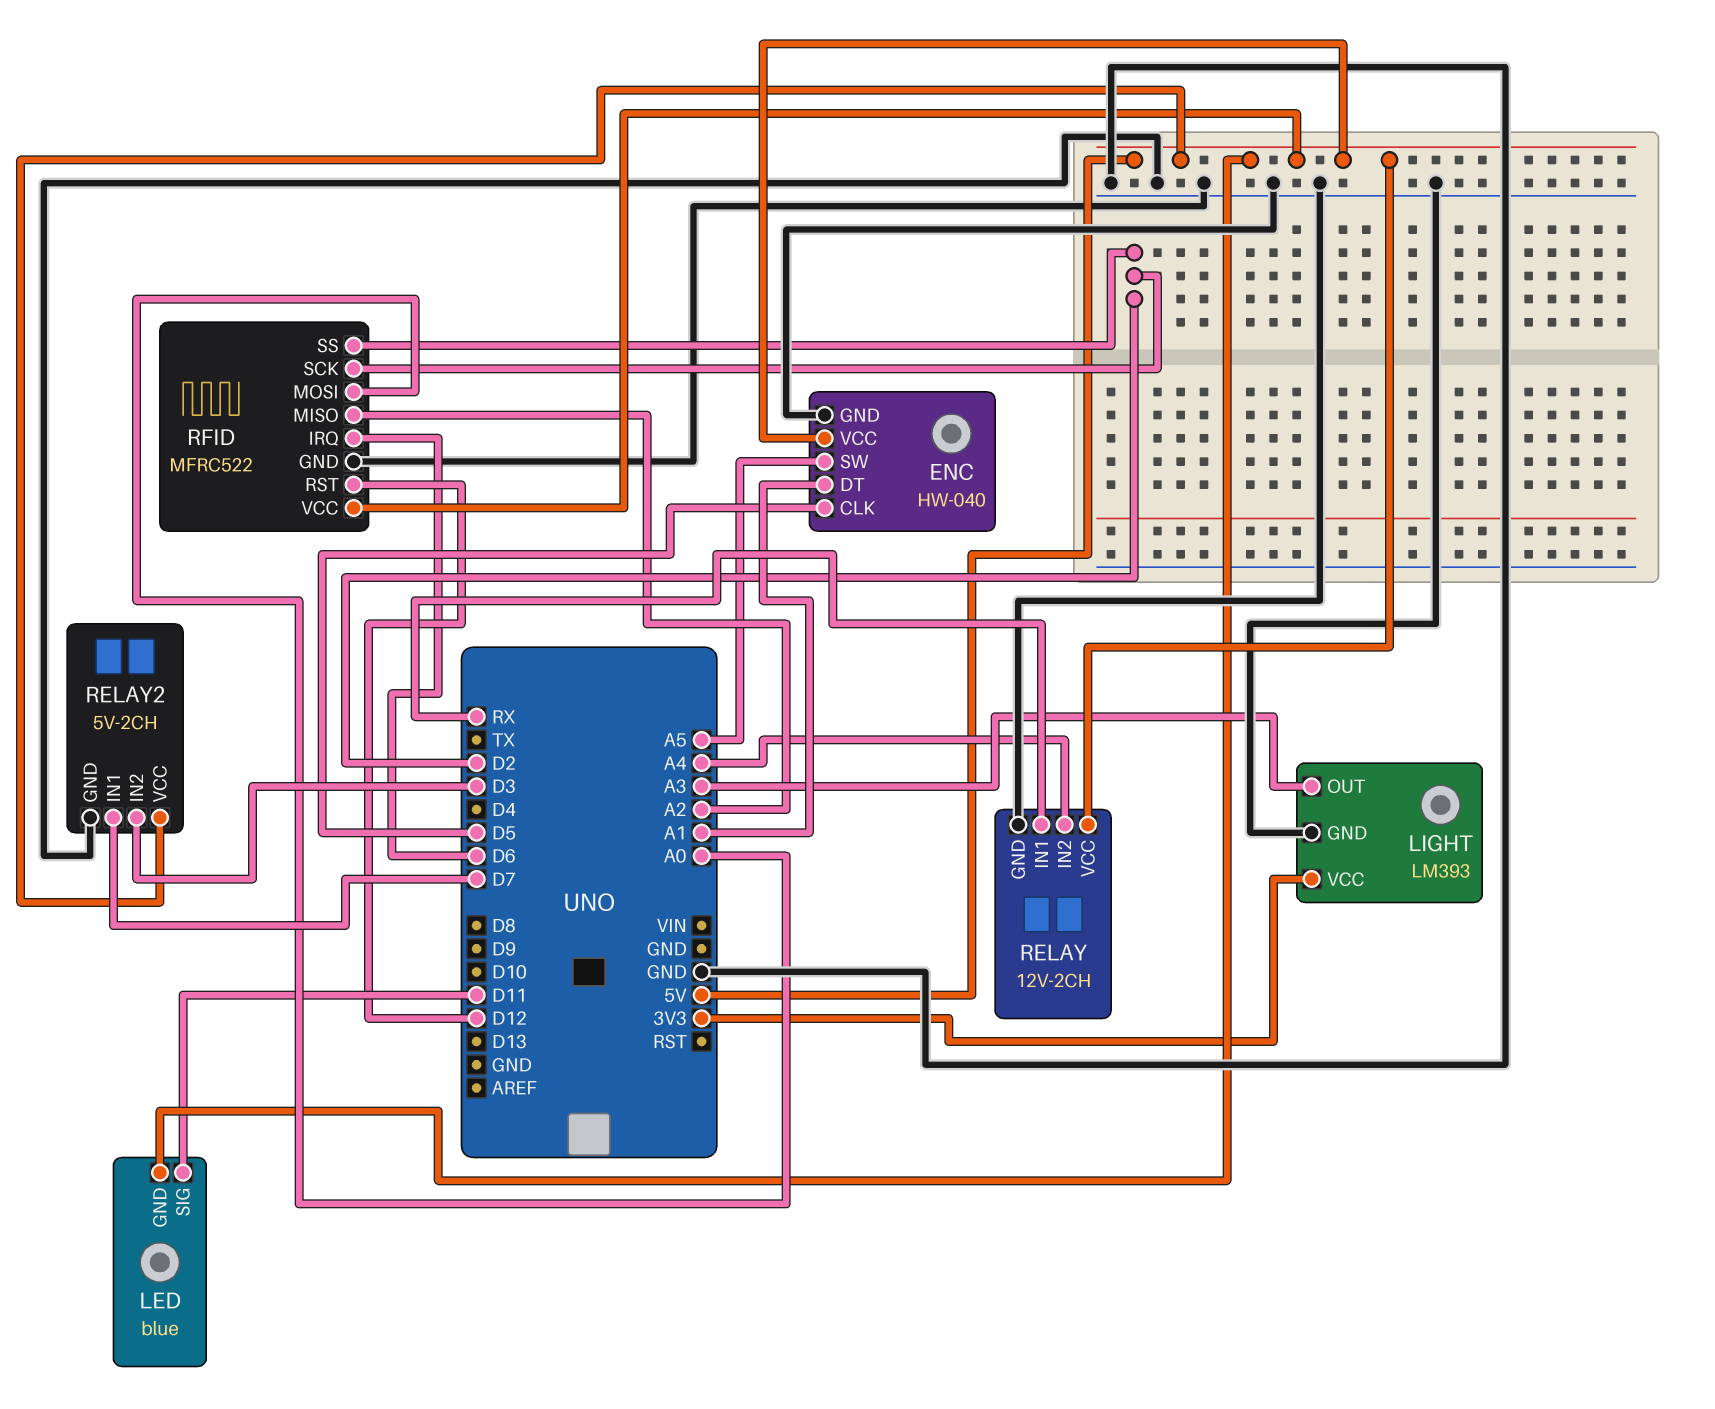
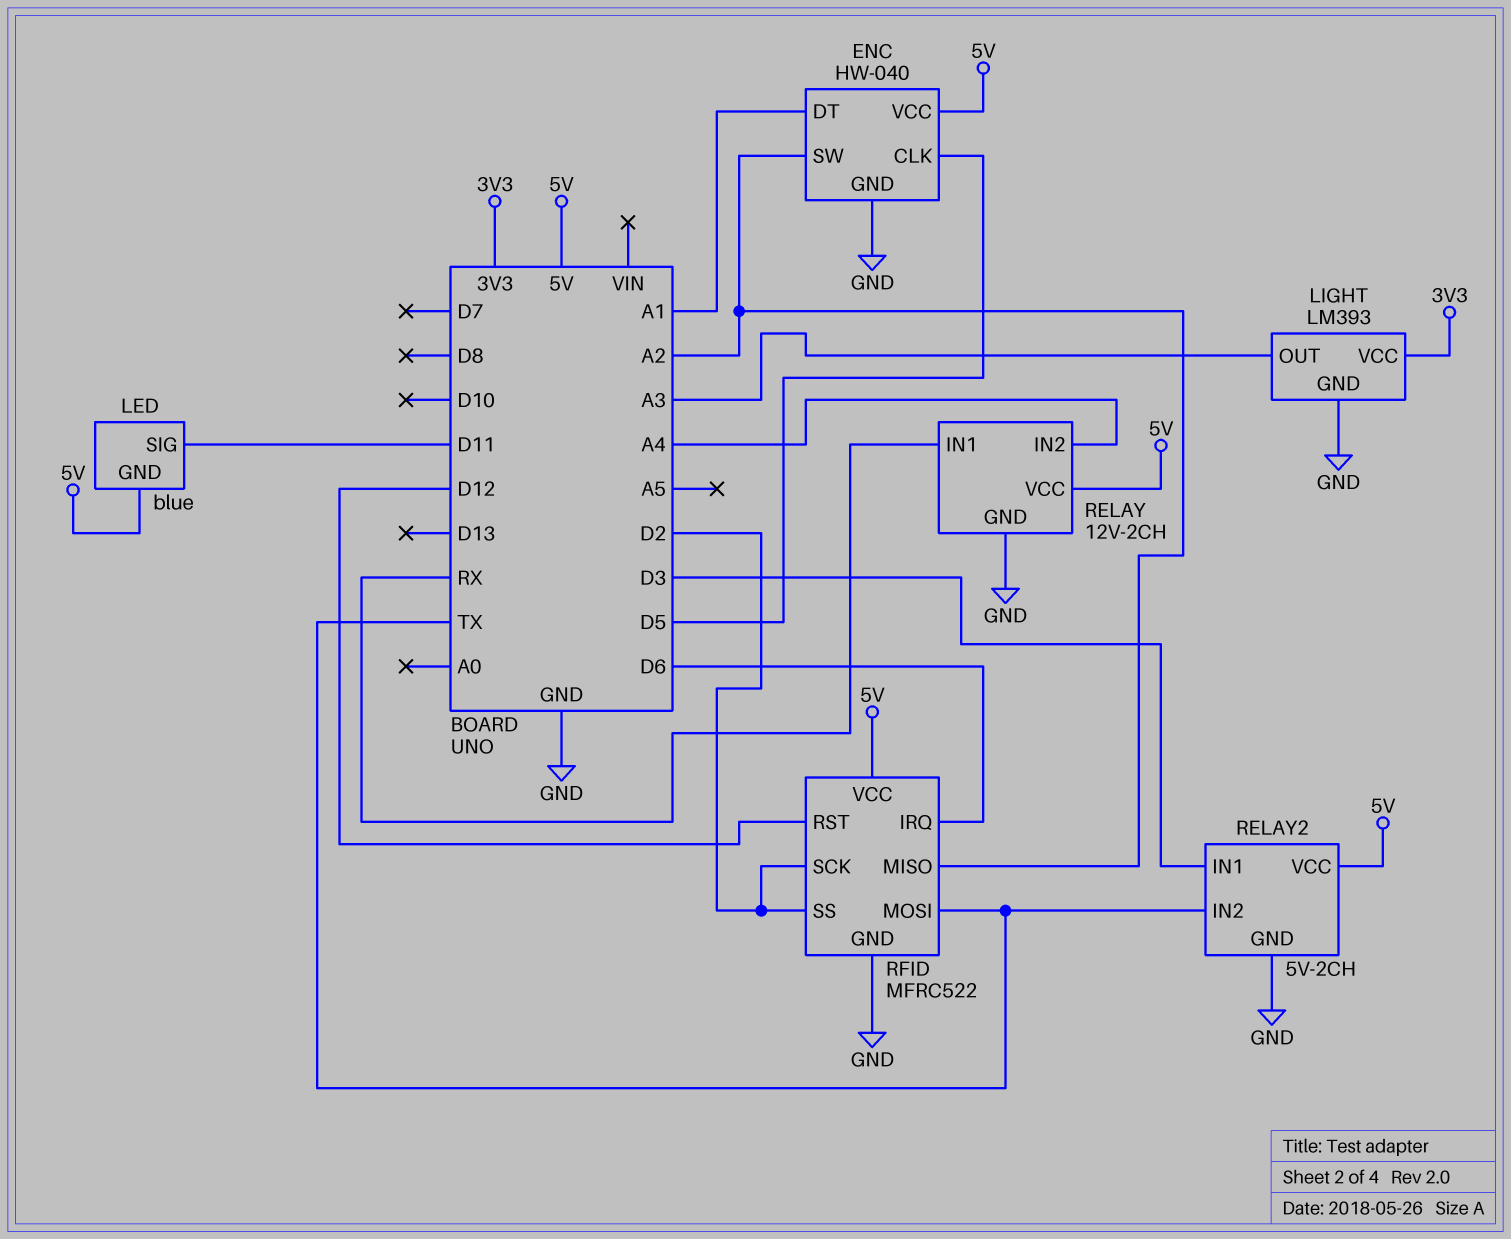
ENC pin SW: A5 -> A2
RELAY2 pin IN1: D7 -> D3
RELAY2 pin IN2: D3 -> TX
RFID pin MOSI: A0 -> TX

